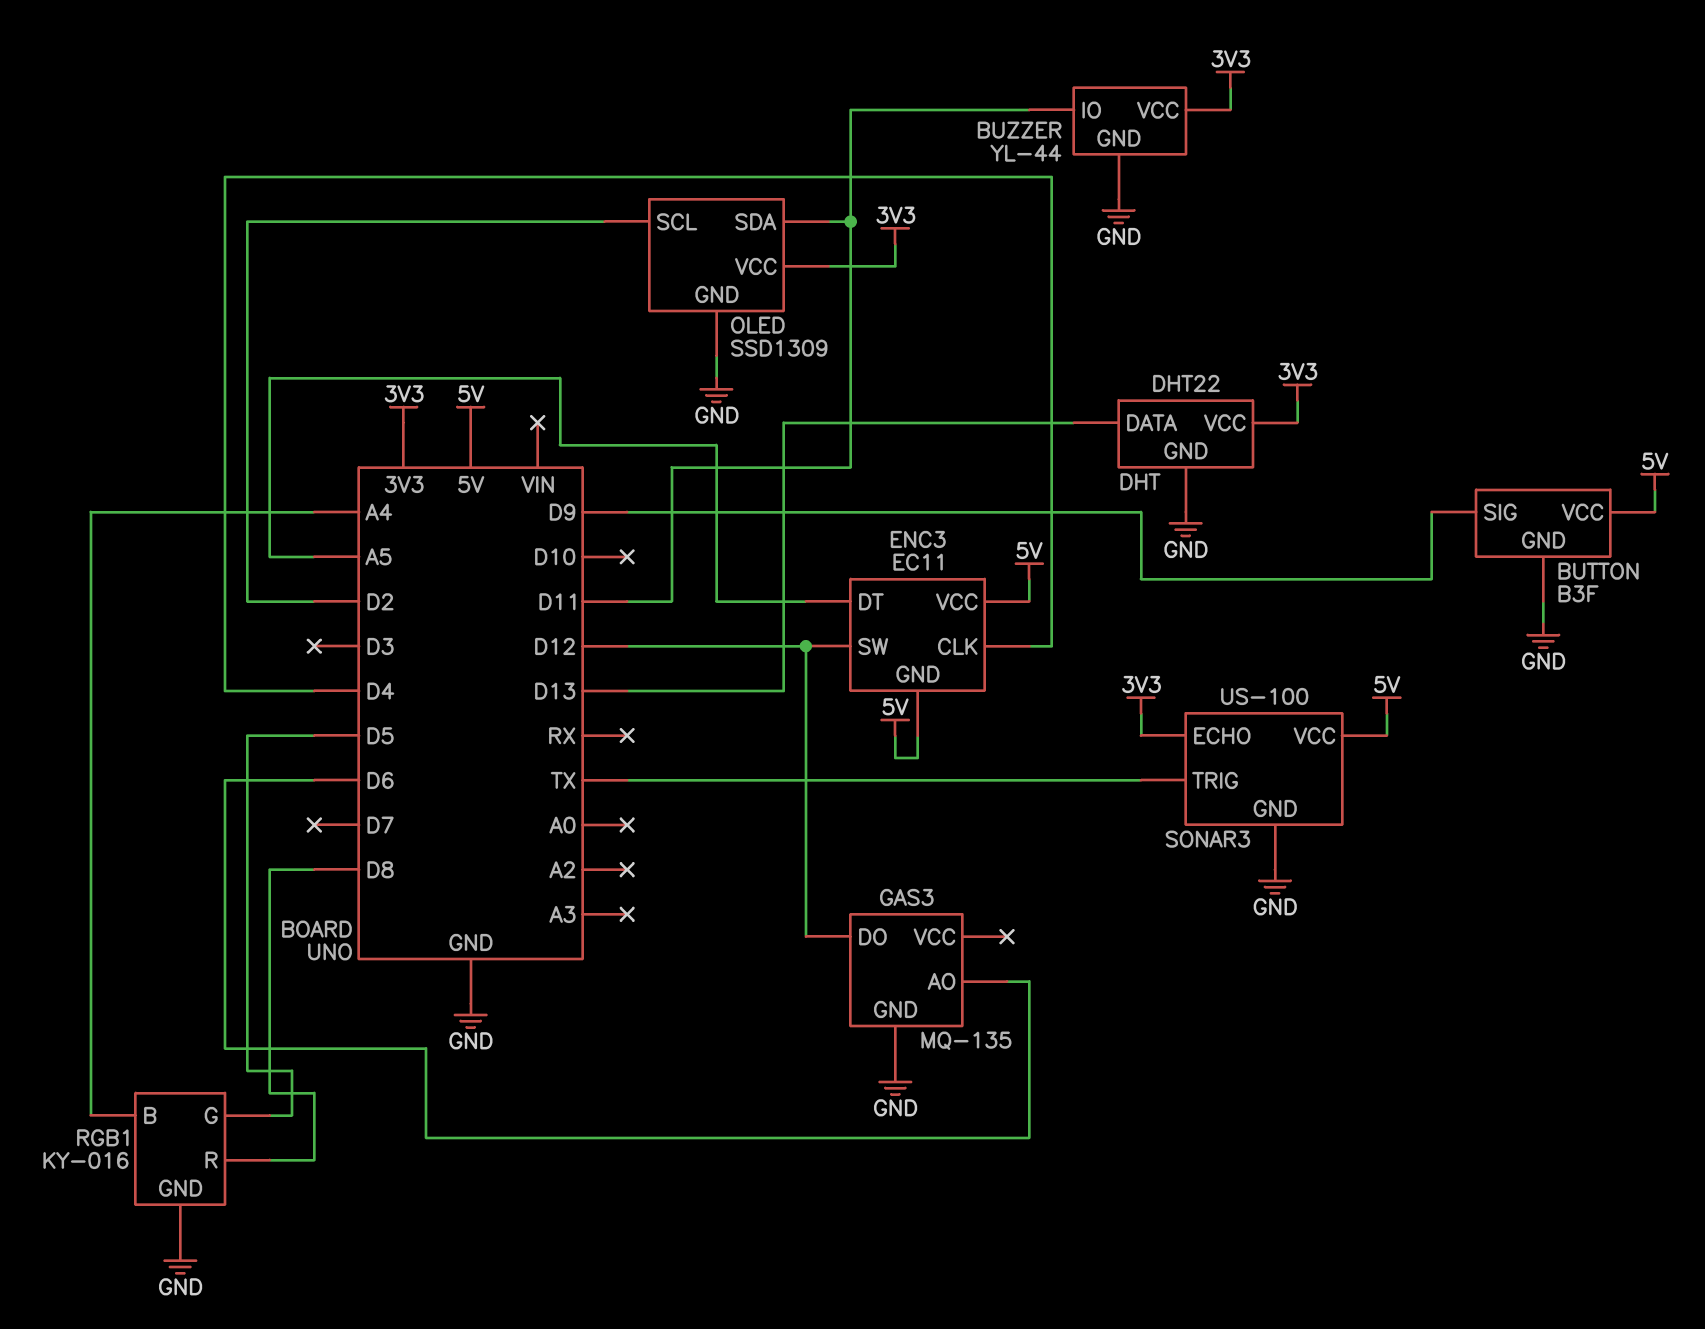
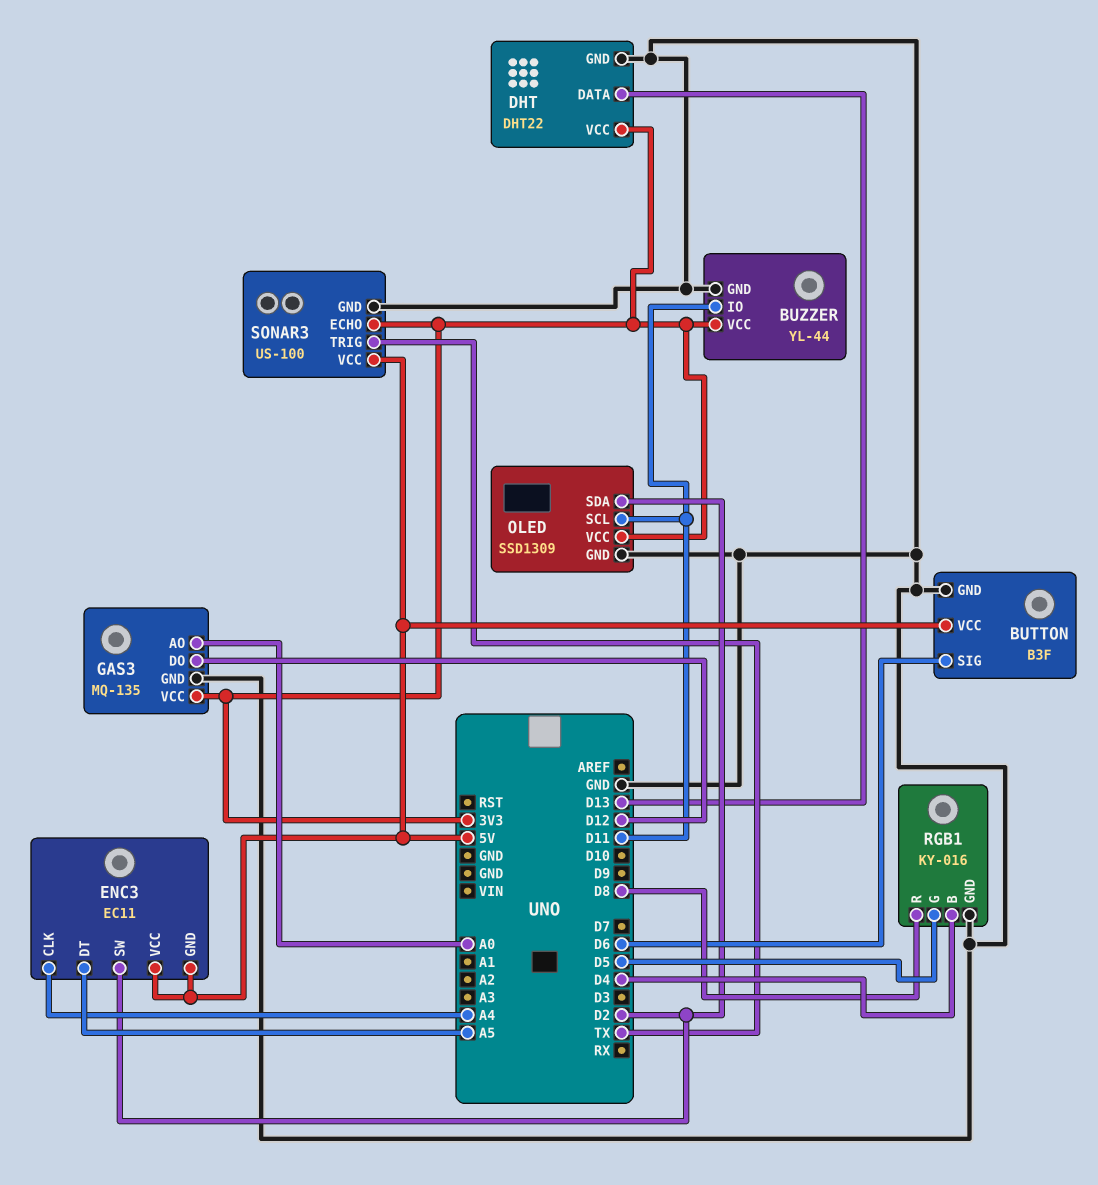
BUTTON pin SIG: D9 -> D6
ENC3 pin CLK: D4 -> A4
ENC3 pin SW: D12 -> D2
GAS3 pin AO: D6 -> A0
GAS3 pin VCC: none -> 3V3
OLED pin SCL: D2 -> D11
OLED pin SDA: D11 -> D2
RGB1 pin B: A4 -> D4

